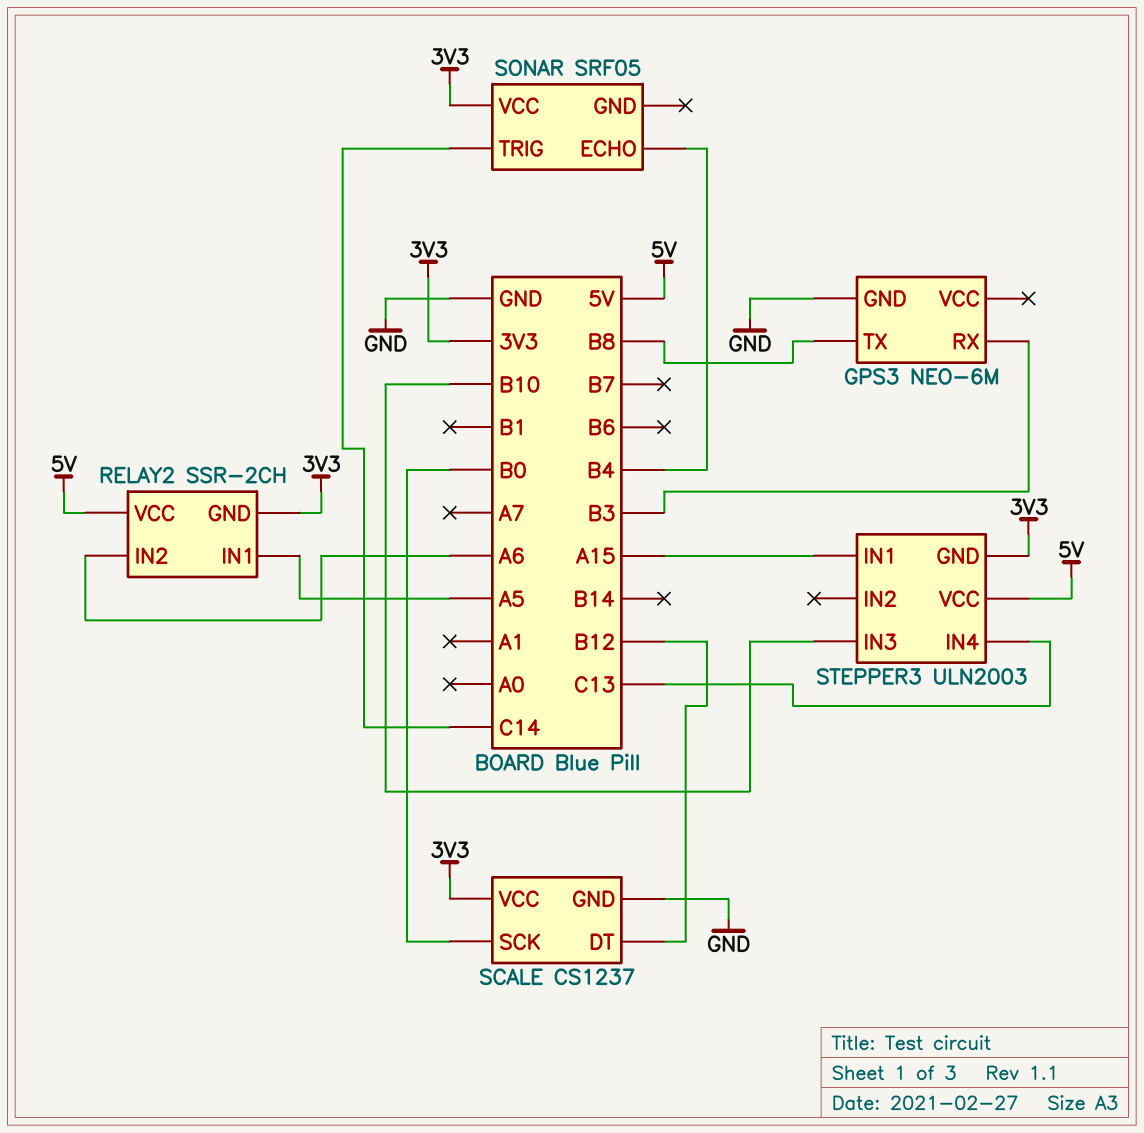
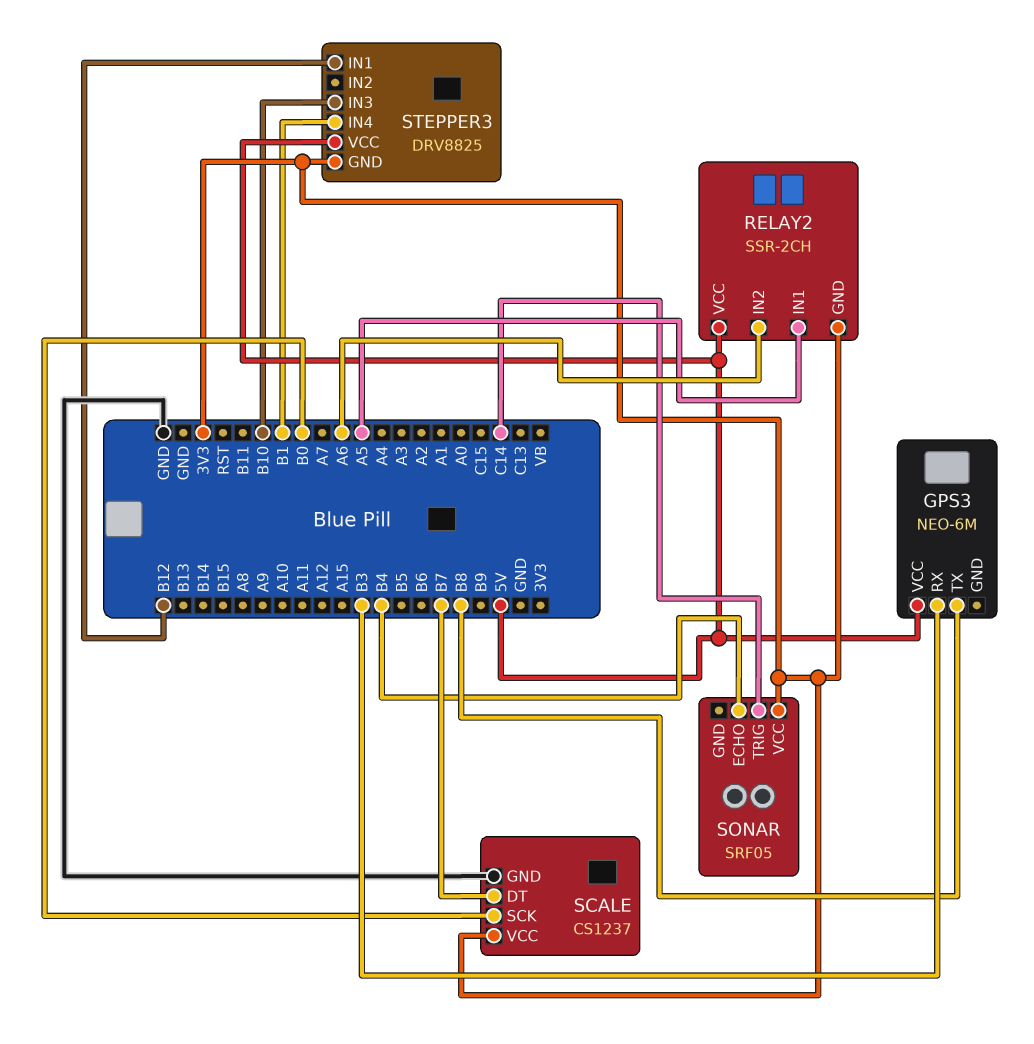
GPS3 pin GND: GND -> none
GPS3 pin VCC: none -> 5V
SCALE pin DT: B12 -> B7
STEPPER3: ULN2003 -> DRV8825
STEPPER3 pin IN1: A15 -> B12
STEPPER3 pin IN4: C13 -> B1

